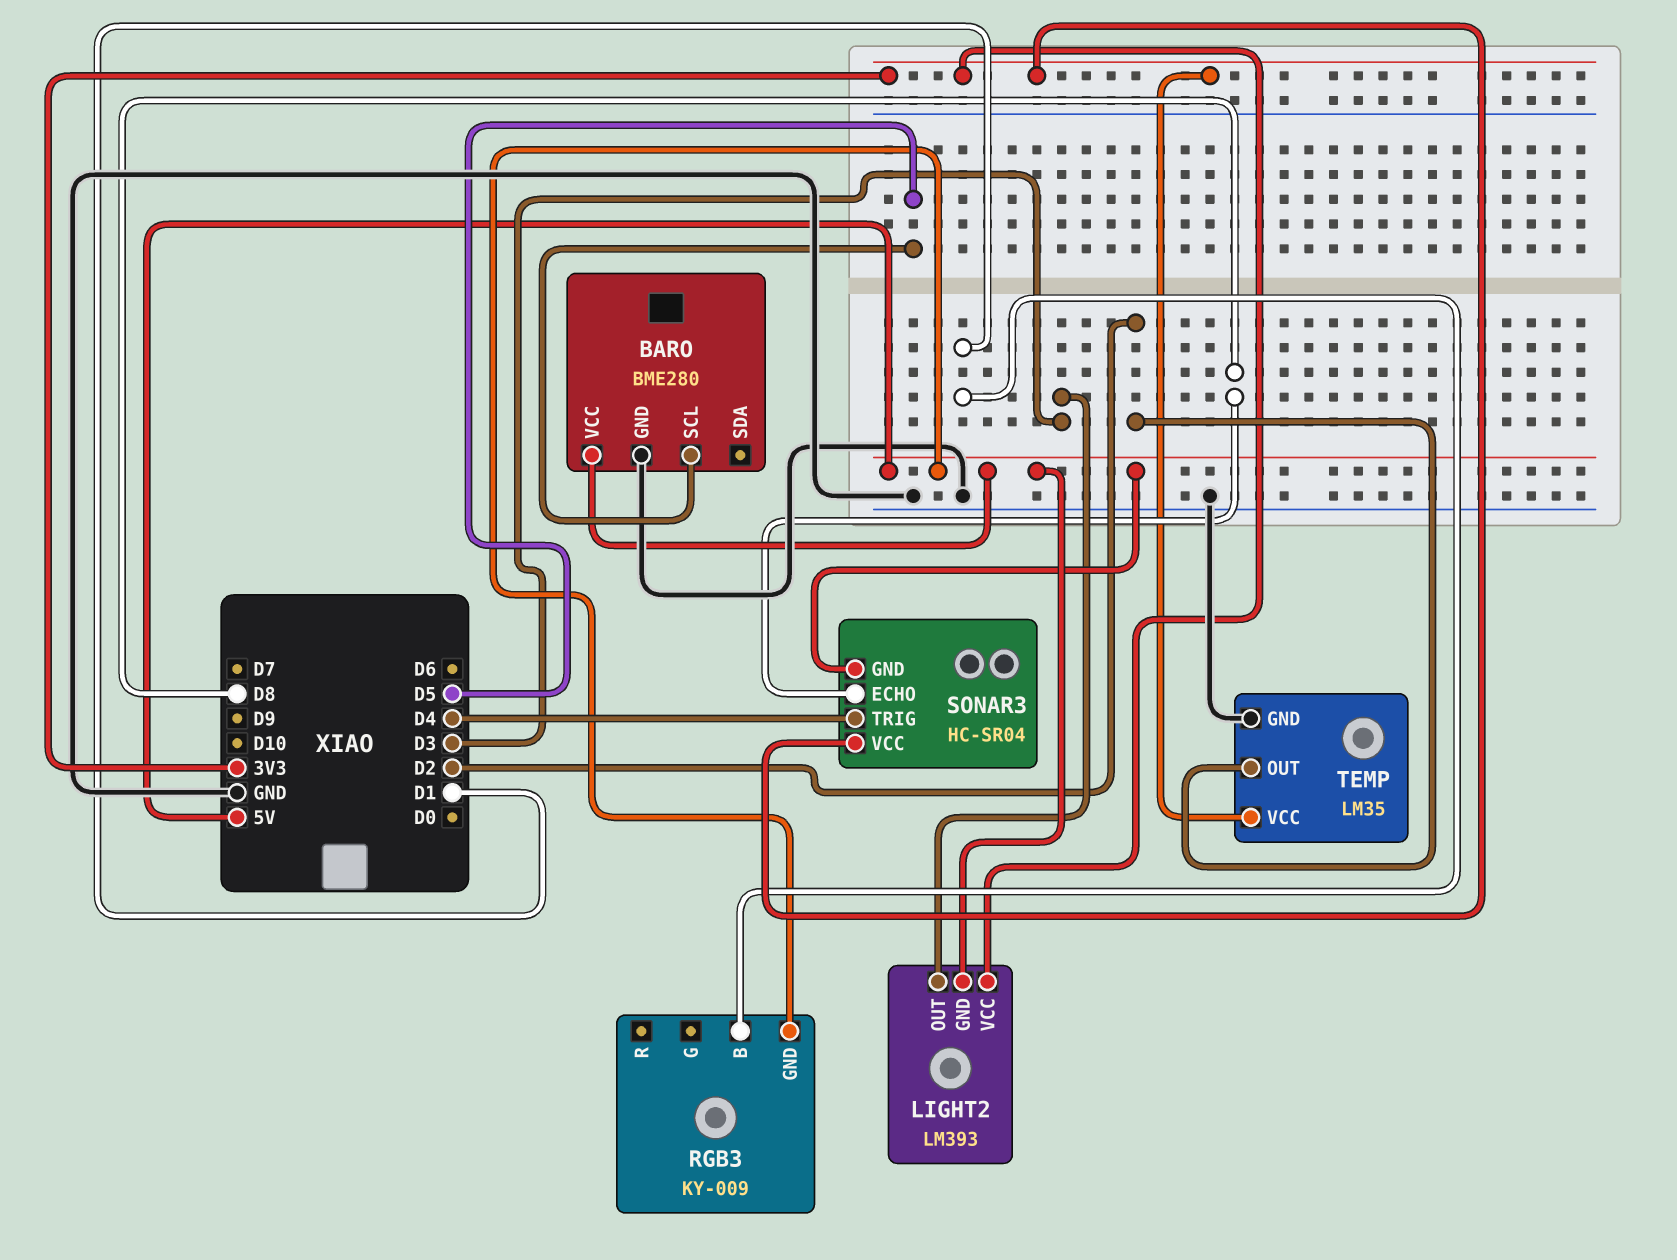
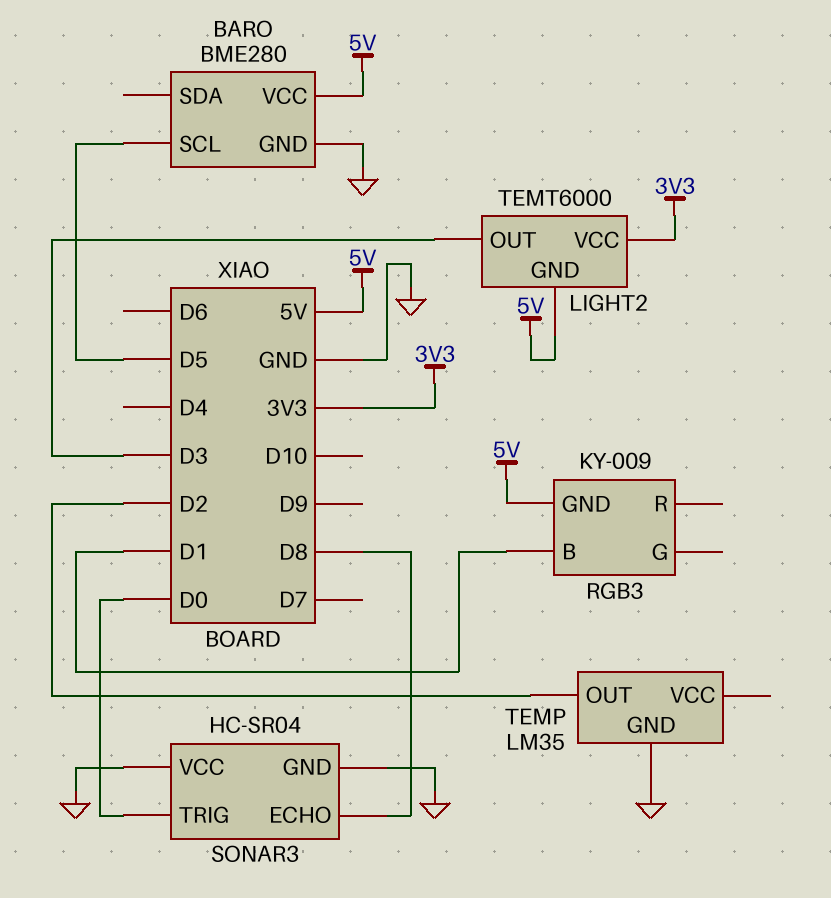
LIGHT2: LM393 -> TEMT6000
SONAR3 pin GND: 5V -> GND
SONAR3 pin TRIG: D4 -> D0
SONAR3 pin VCC: 3V3 -> GND
TEMP pin VCC: 3V3 -> none

